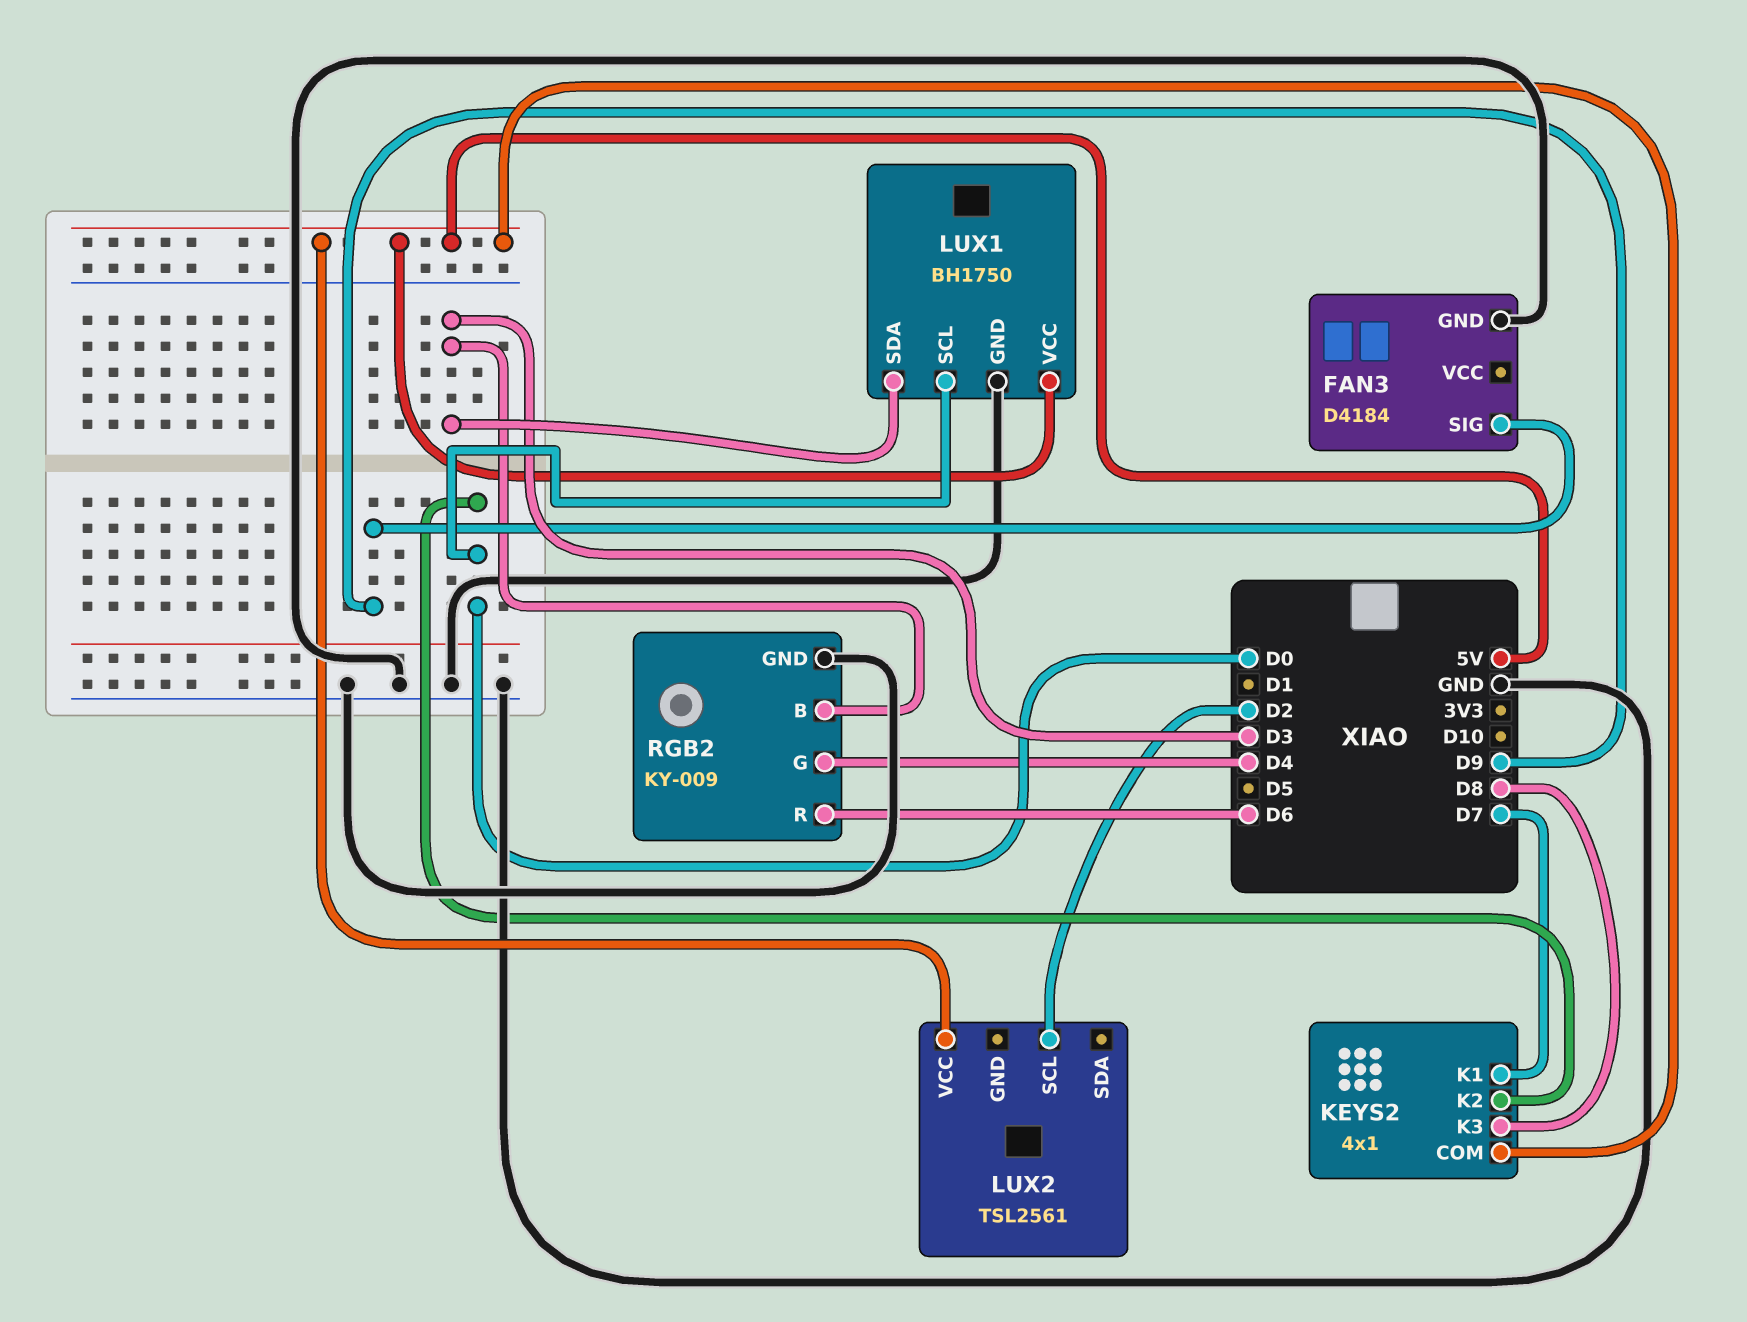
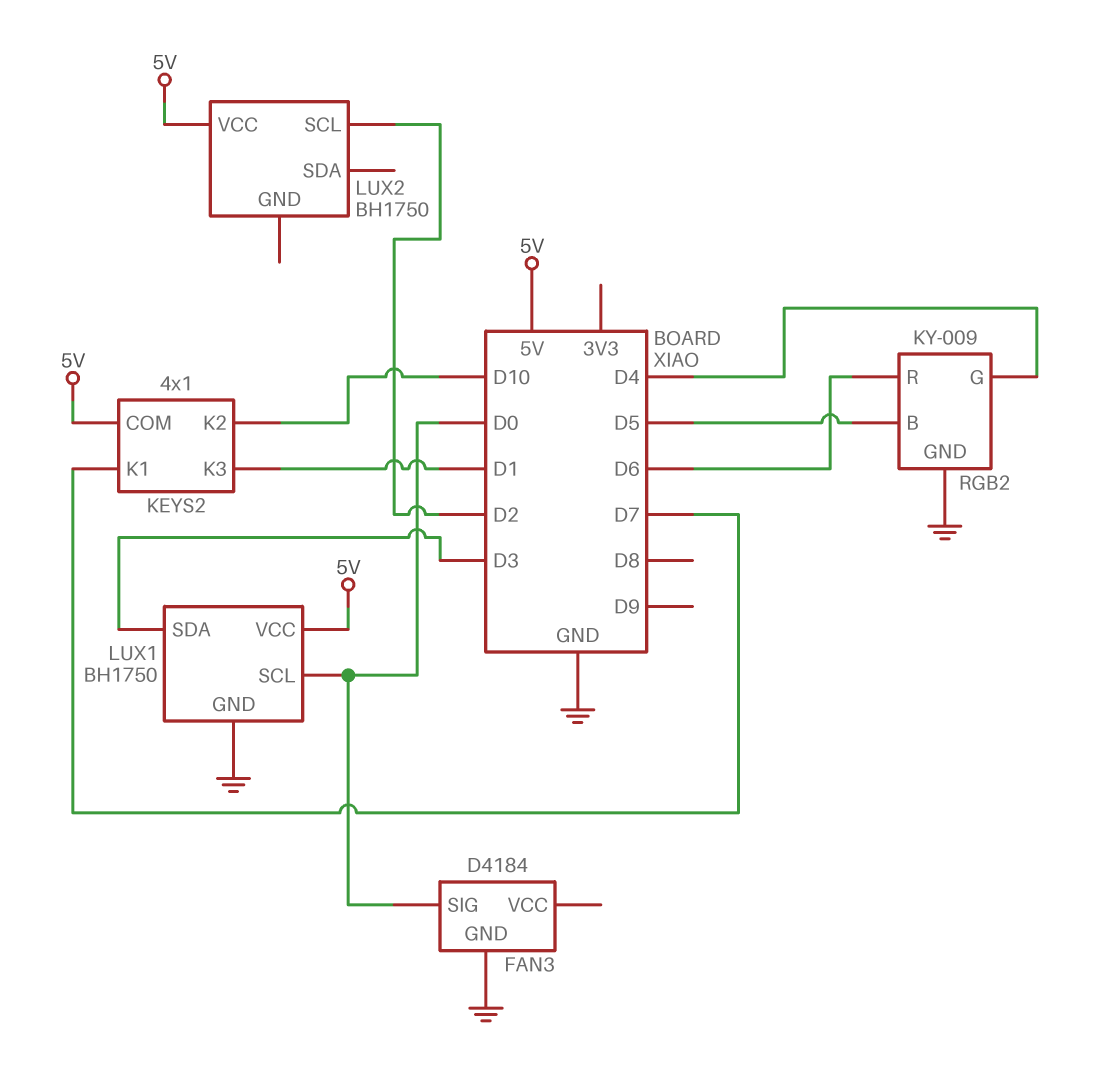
FAN3 pin SIG: D9 -> D0
KEYS2 pin K2: D0 -> D10
KEYS2 pin K3: D8 -> D1
LUX2: TSL2561 -> BH1750
RGB2 pin B: D3 -> D5

